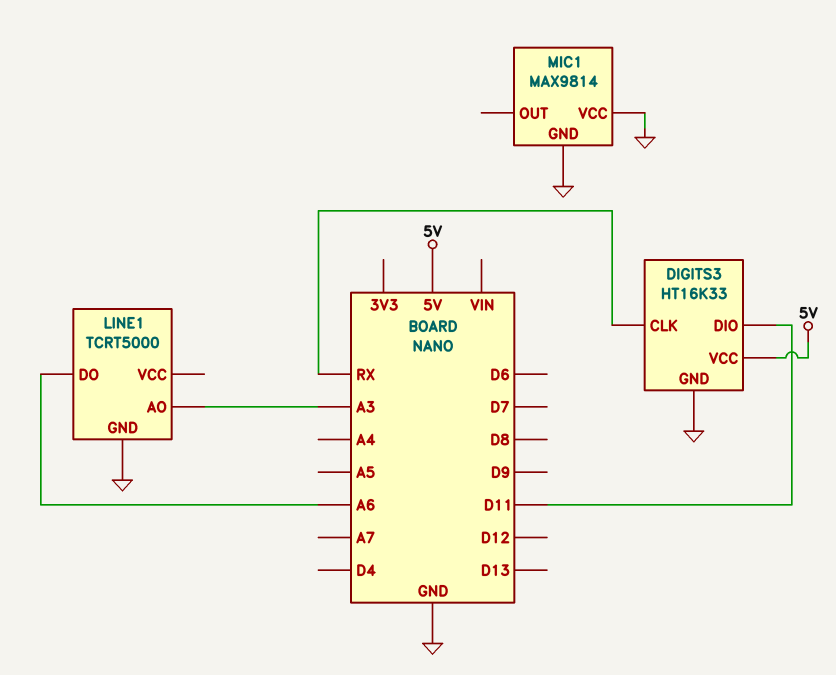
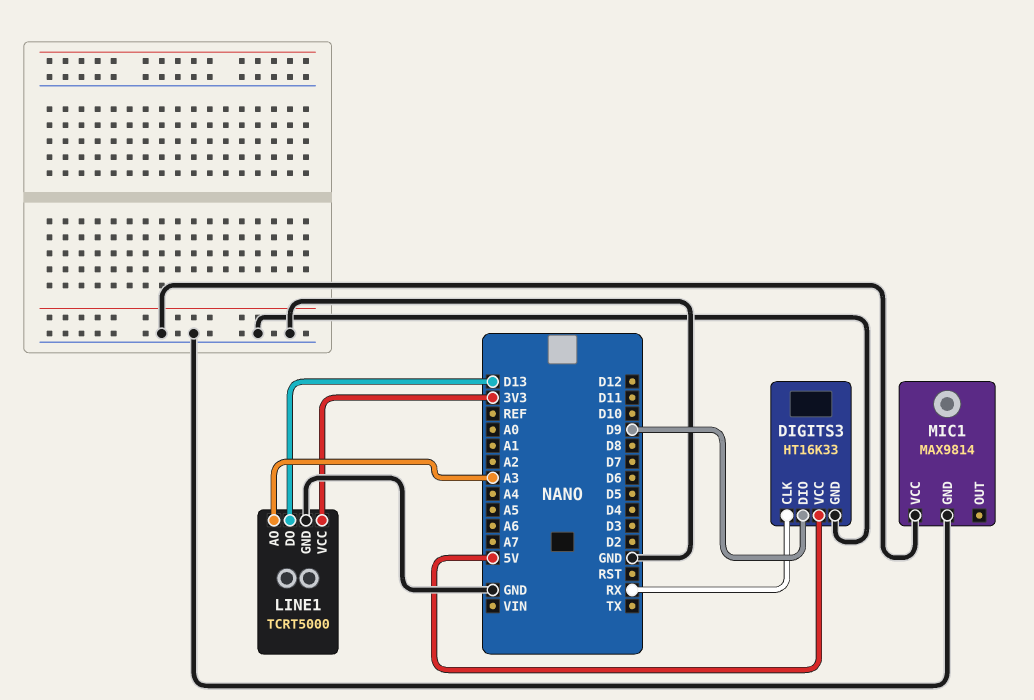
DIGITS3 pin DIO: D11 -> D9
LINE1 pin DO: A6 -> D13
LINE1 pin VCC: none -> 3V3

